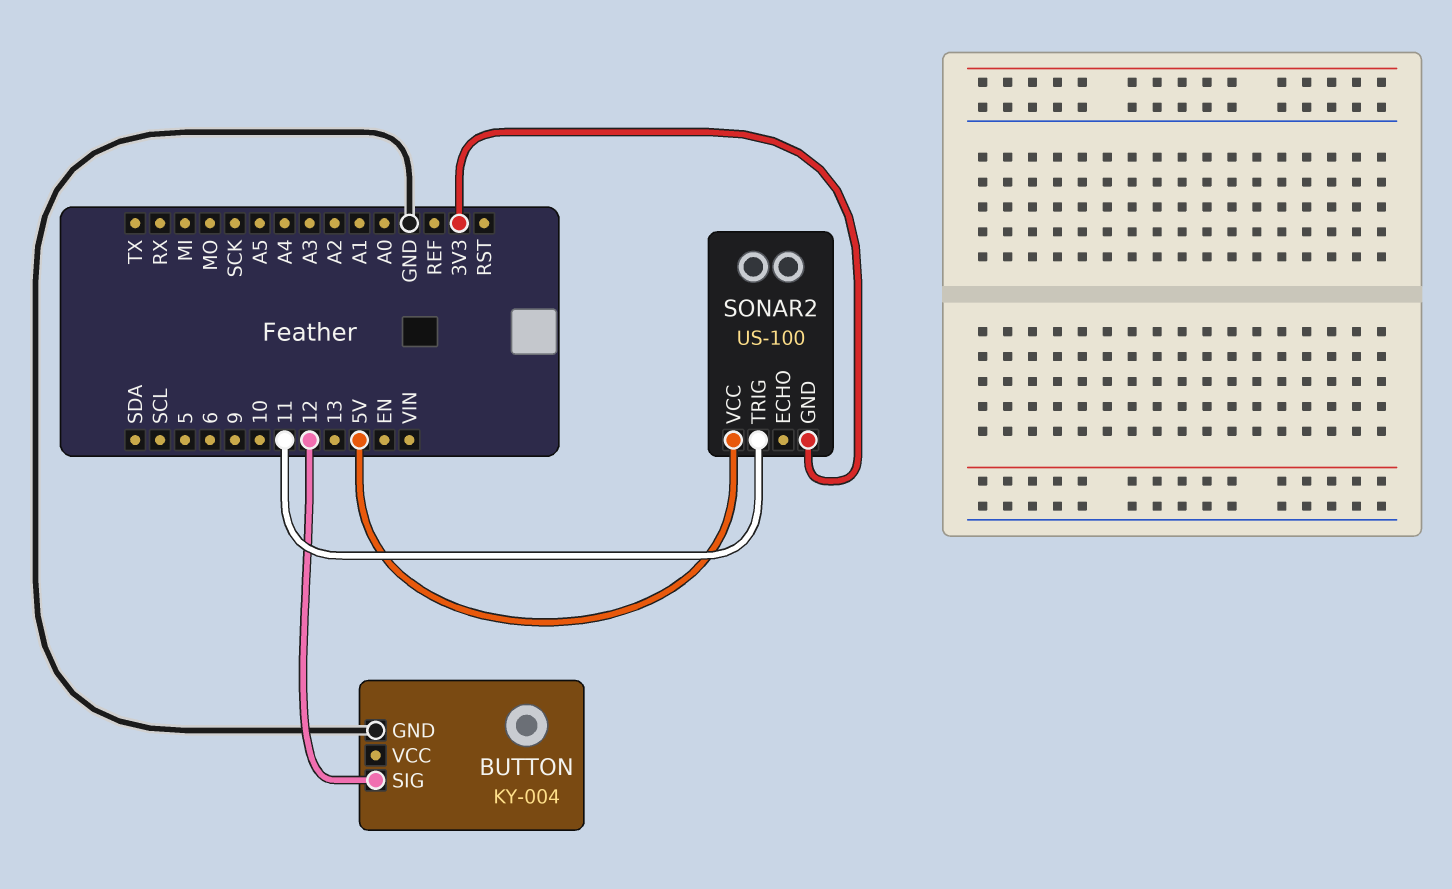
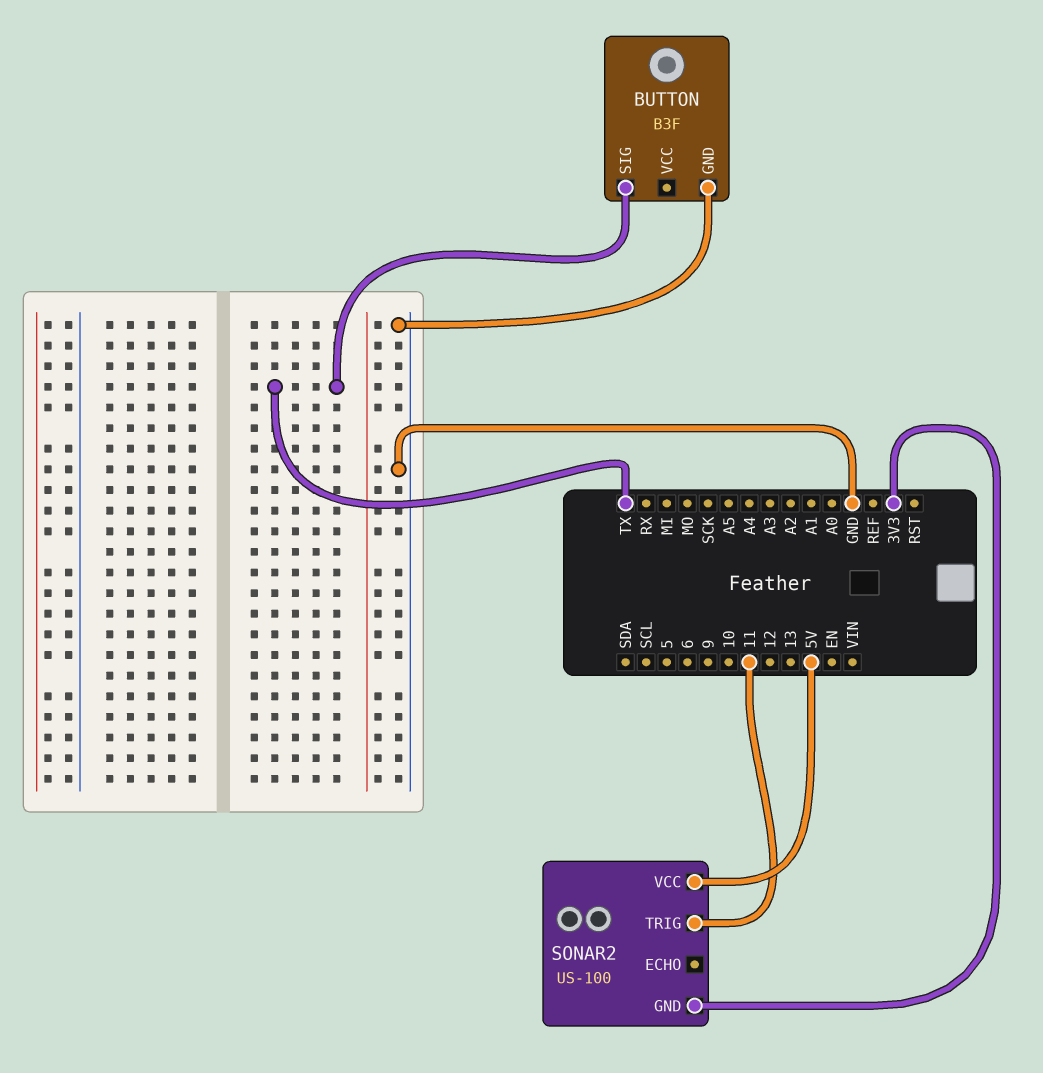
BUTTON: KY-004 -> B3F
BUTTON pin SIG: 12 -> TX

